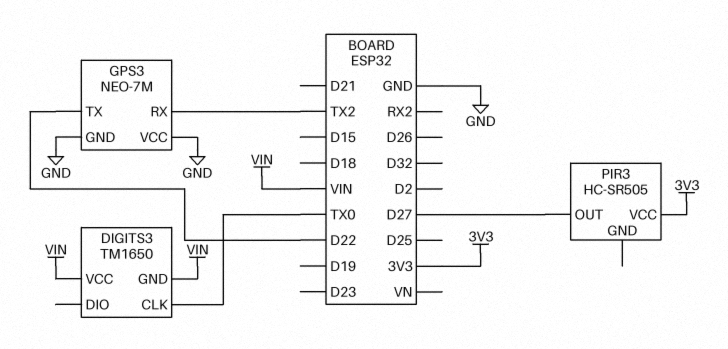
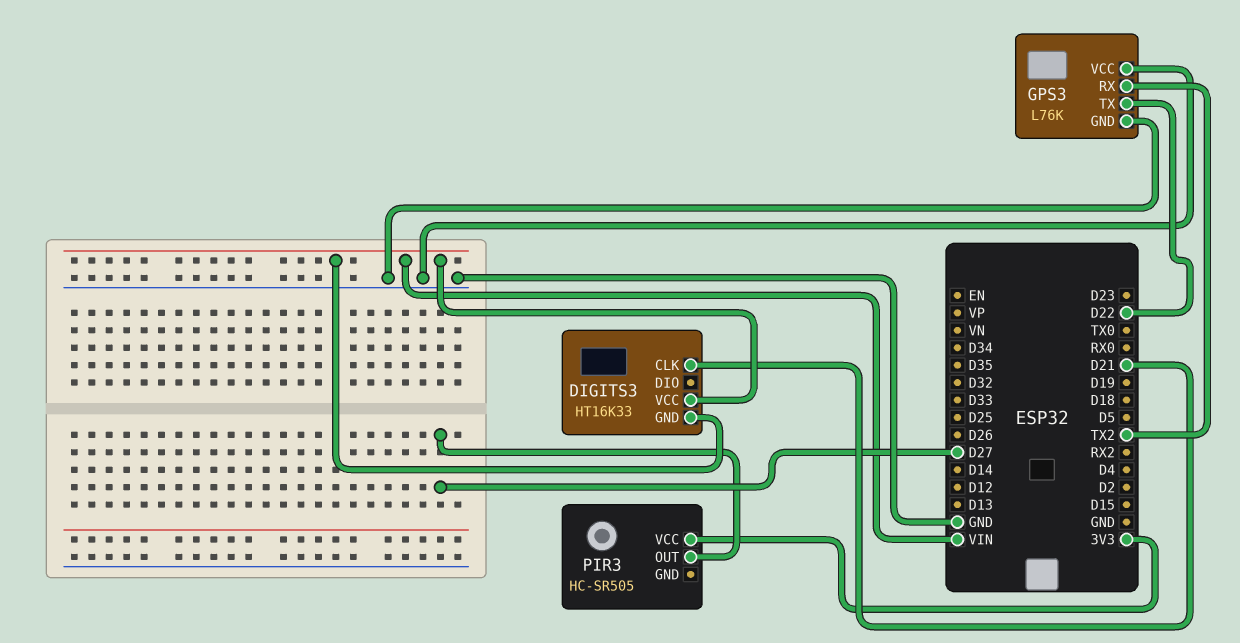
DIGITS3: TM1650 -> HT16K33
DIGITS3 pin CLK: TX0 -> D21
GPS3: NEO-7M -> L76K

